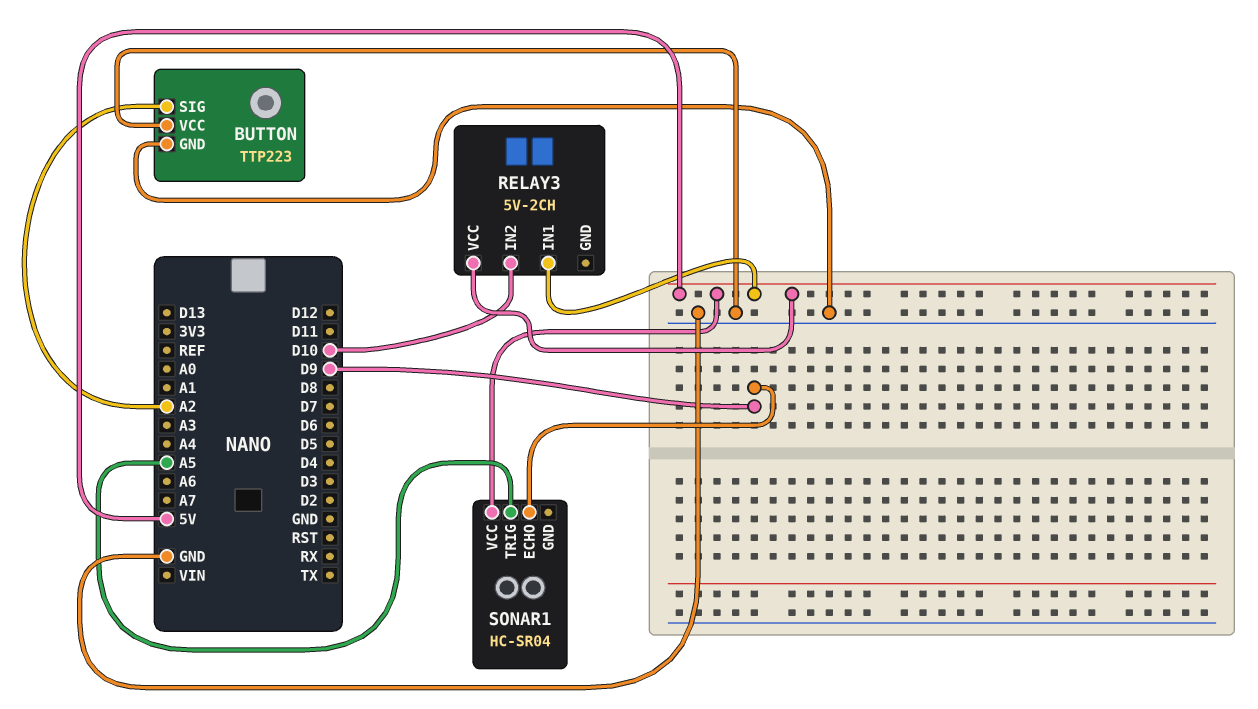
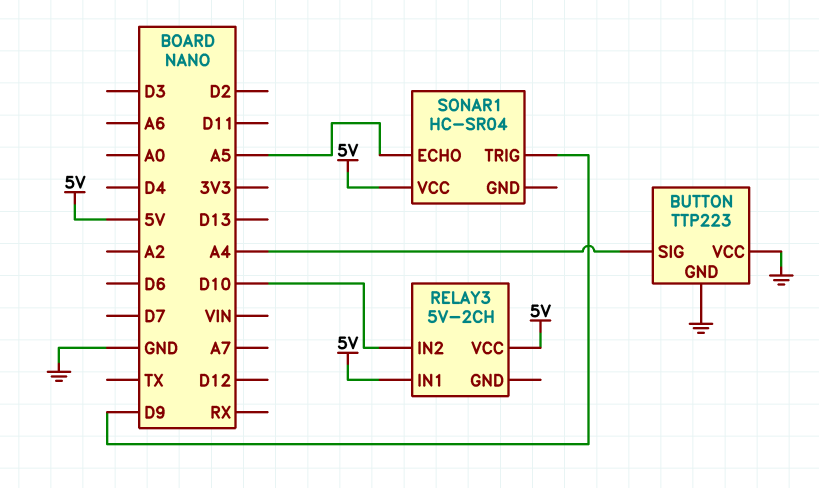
BUTTON pin SIG: A2 -> A4
SONAR1 pin ECHO: D9 -> A5
SONAR1 pin TRIG: A5 -> D9

